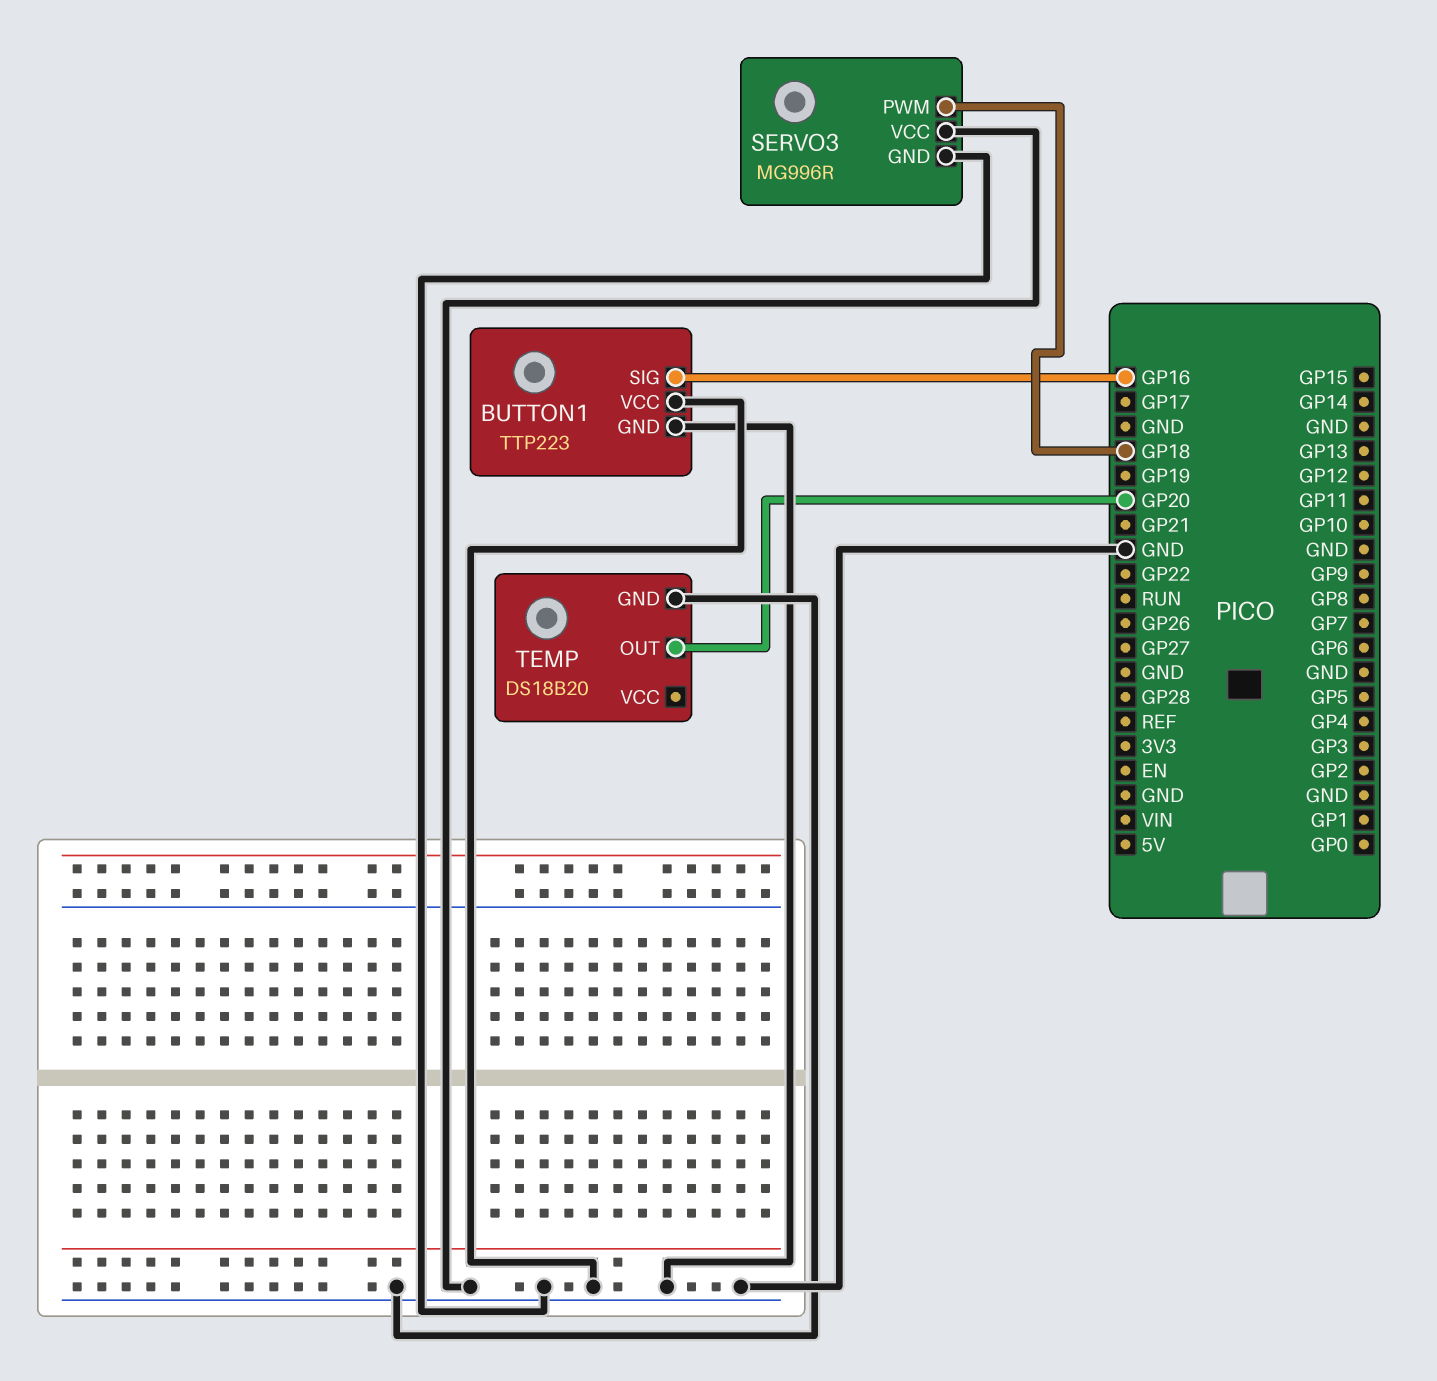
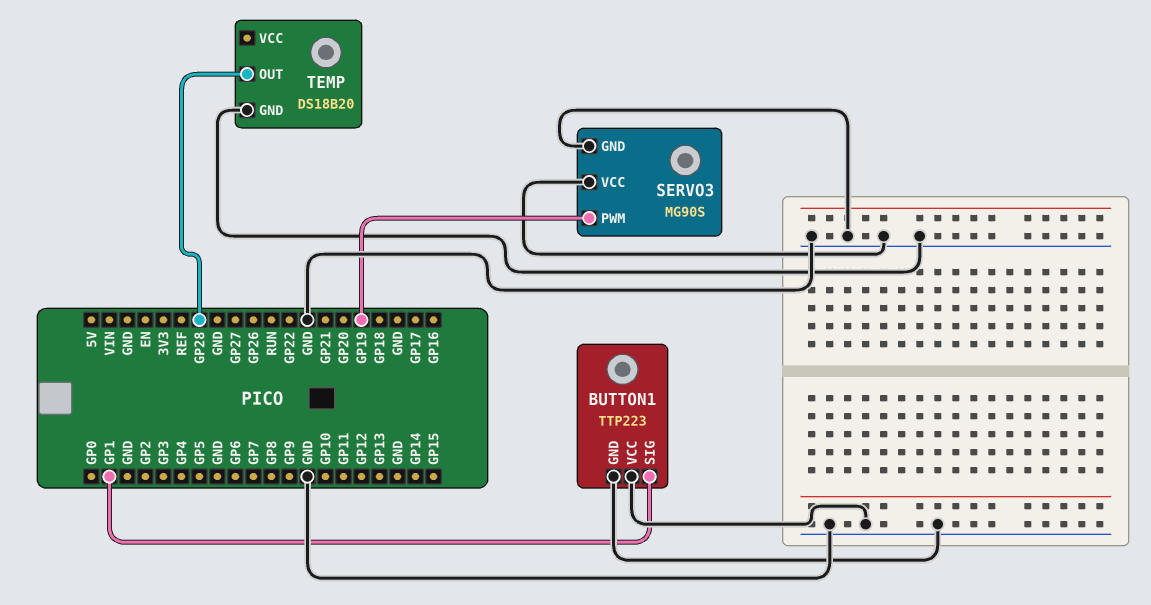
BUTTON1 pin SIG: GP16 -> GP1
SERVO3: MG996R -> MG90S
SERVO3 pin PWM: GP18 -> GP19
TEMP pin OUT: GP20 -> GP28

